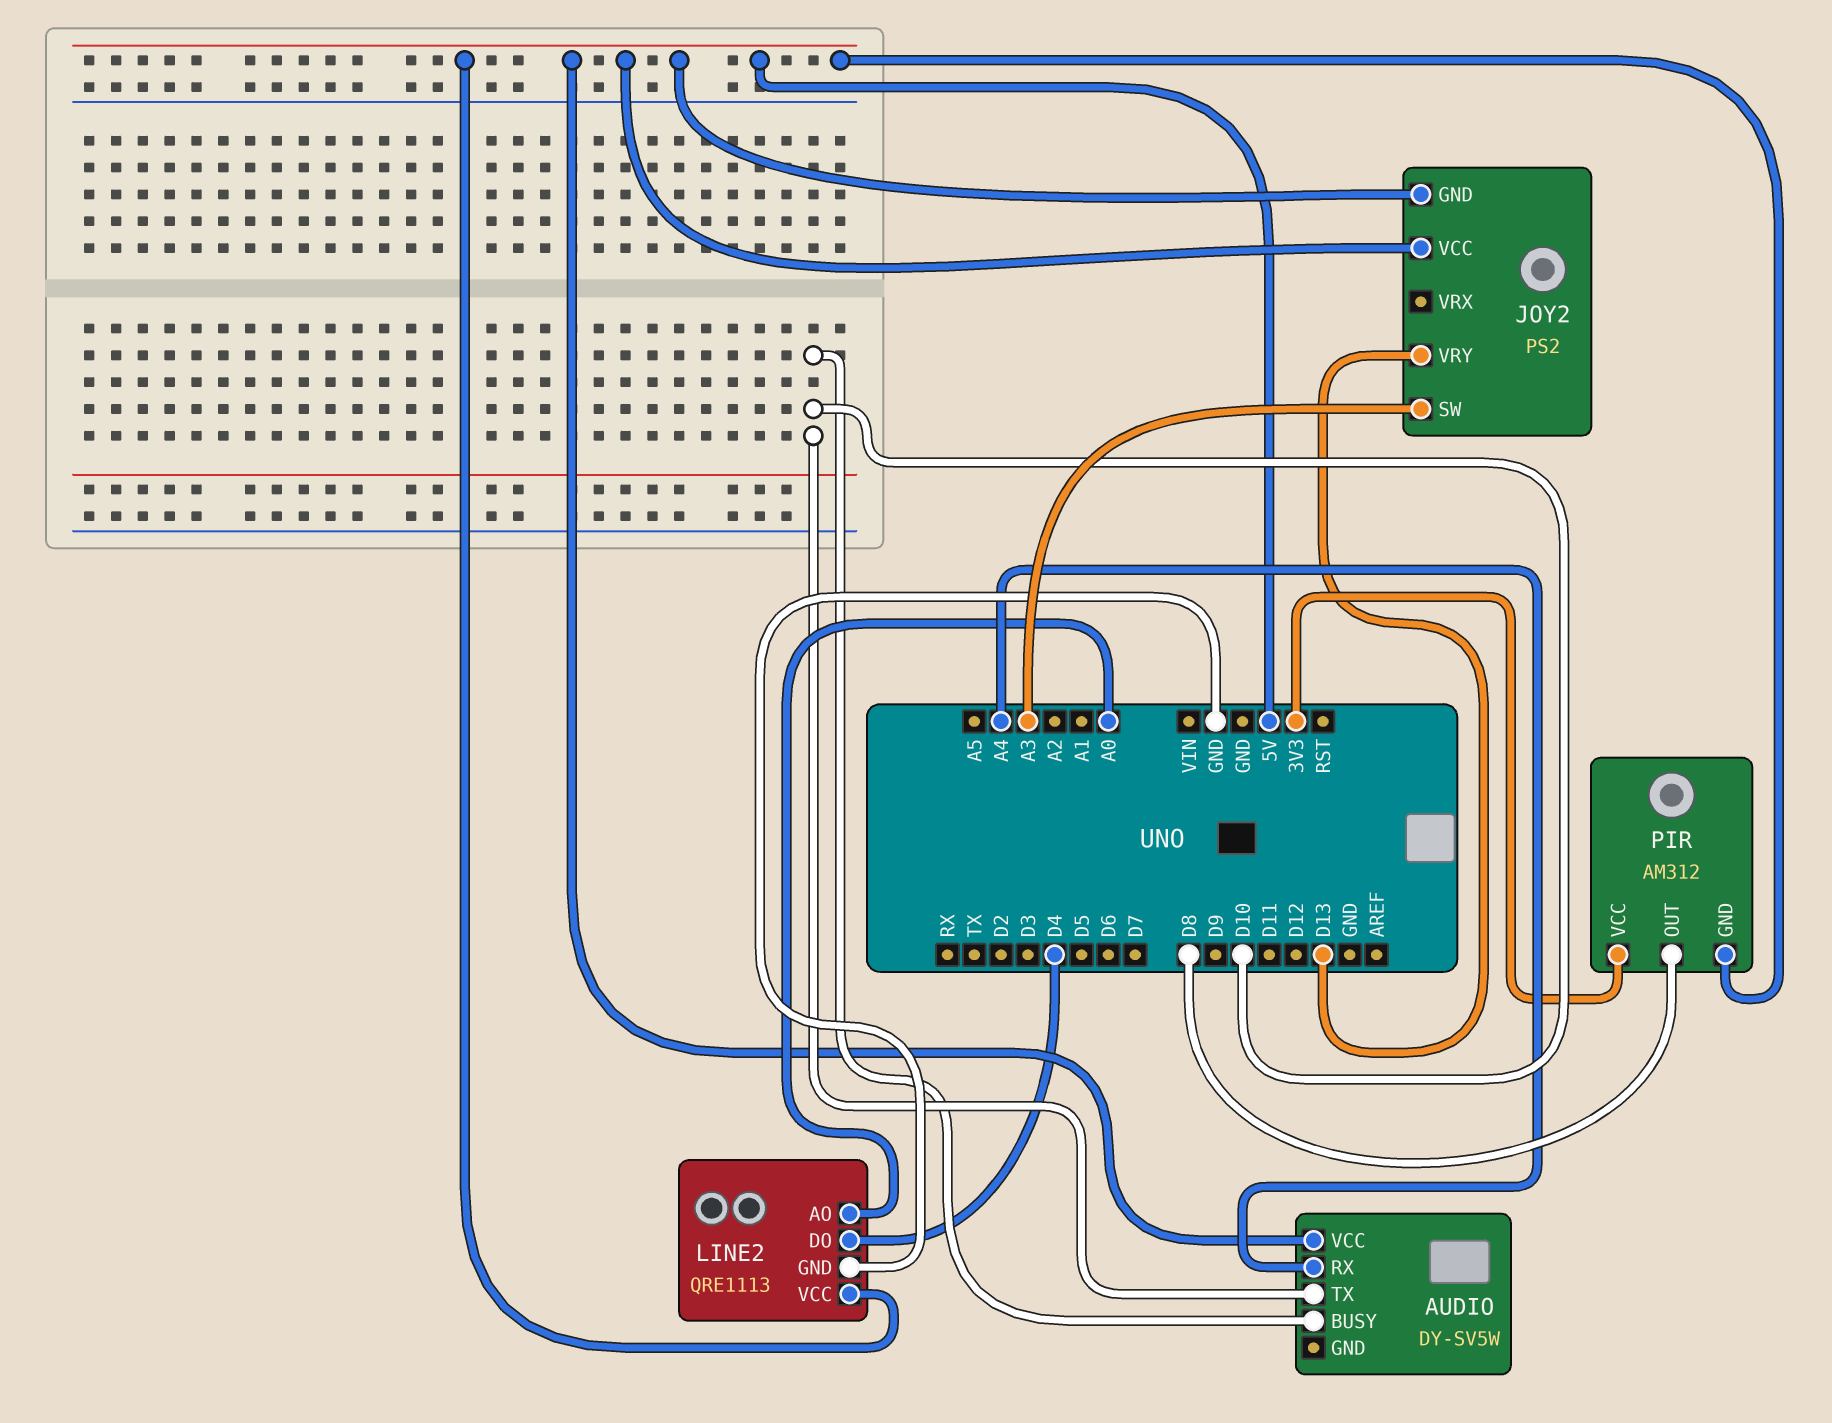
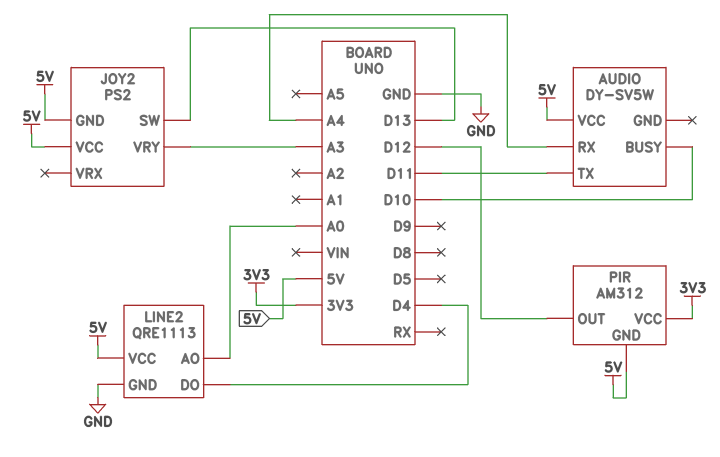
AUDIO pin TX: D10 -> D11
JOY2 pin SW: A3 -> D13
JOY2 pin VRY: D13 -> A3
PIR pin OUT: D8 -> D12

